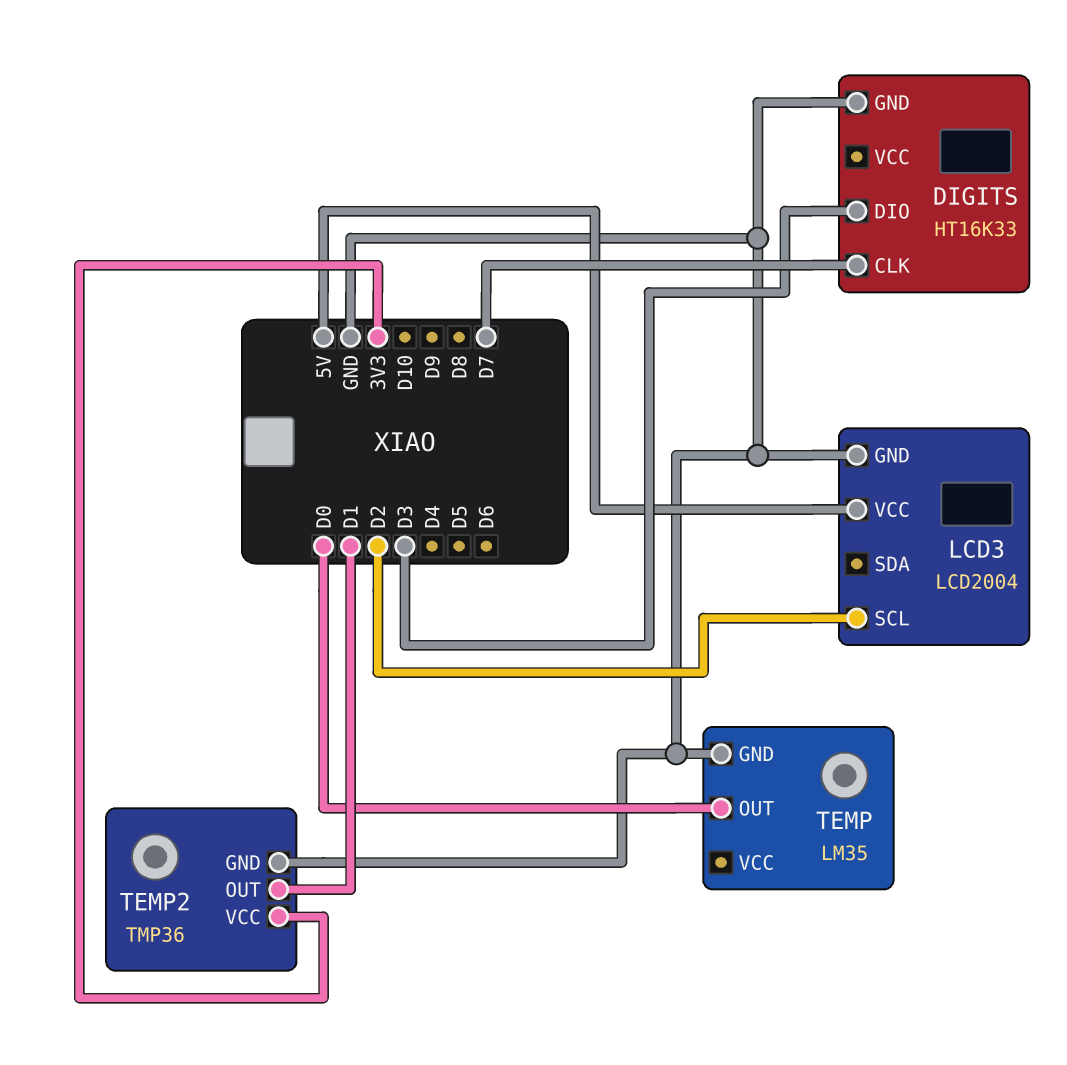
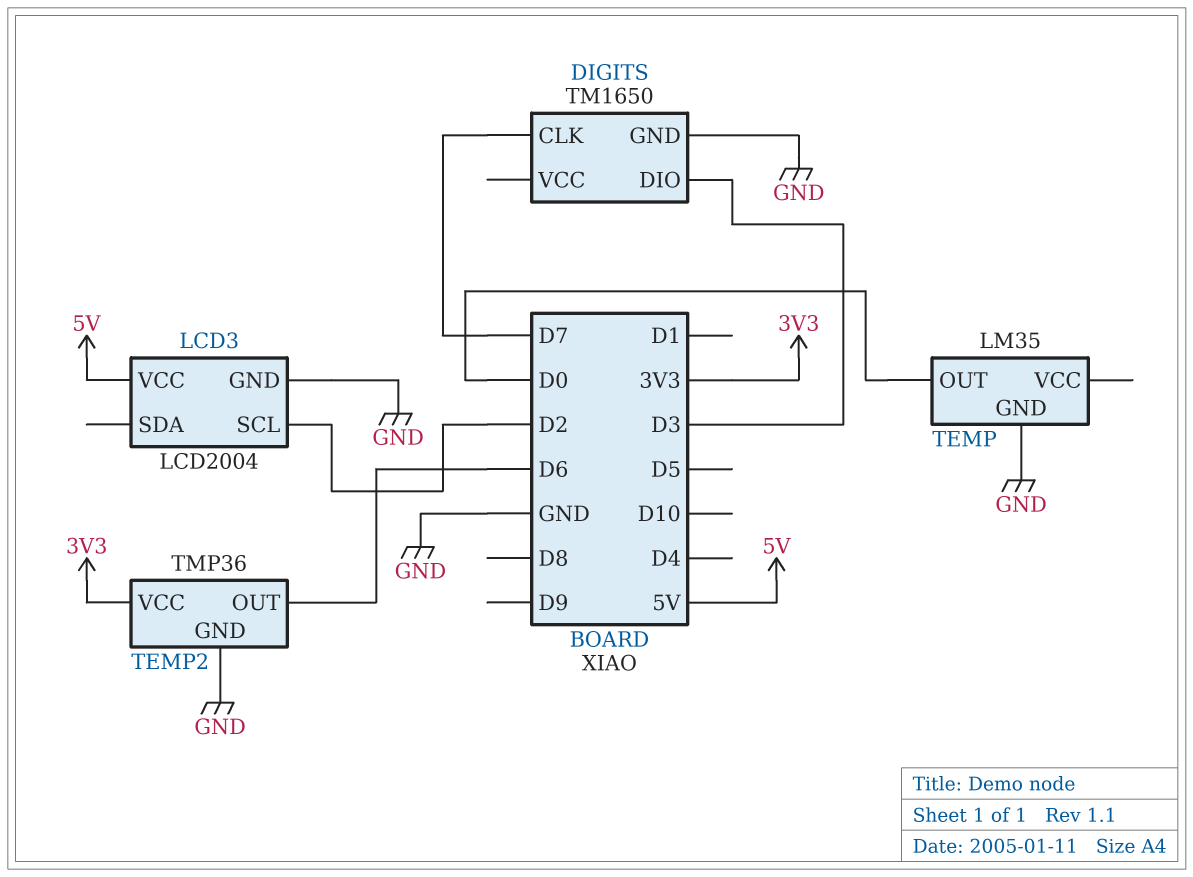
DIGITS: HT16K33 -> TM1650
TEMP2 pin OUT: D1 -> D6

